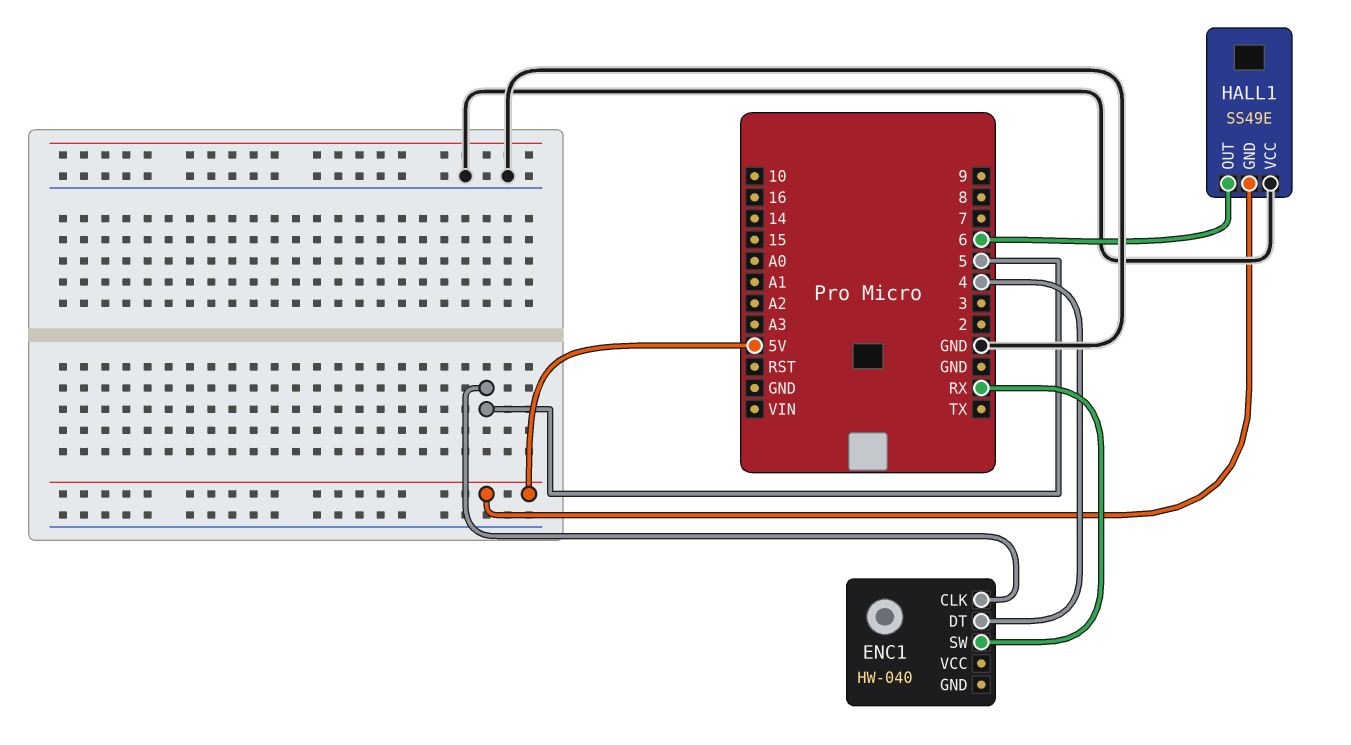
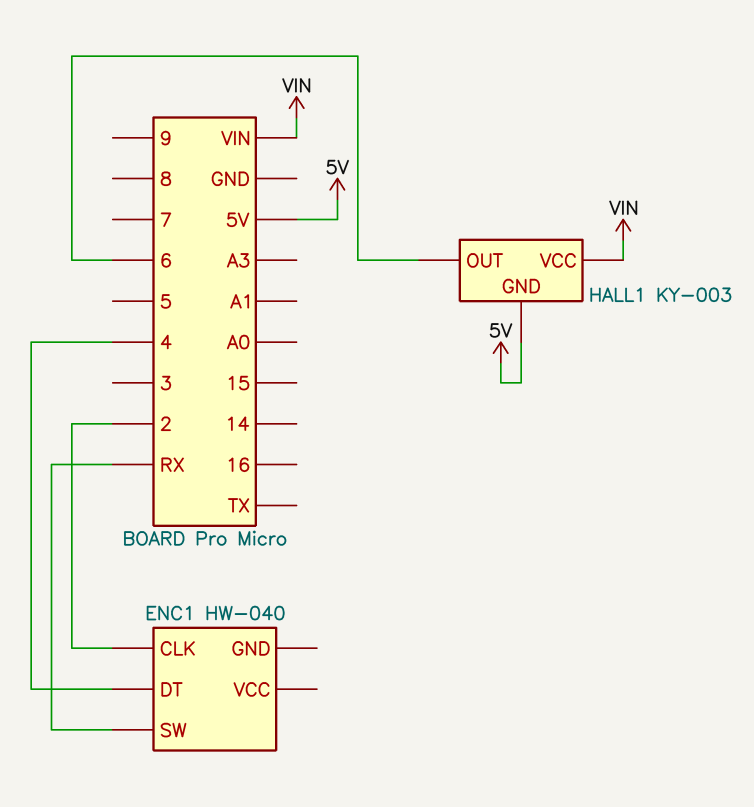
ENC1 pin CLK: 5 -> 2
HALL1: SS49E -> KY-003
HALL1 pin VCC: GND -> VIN

